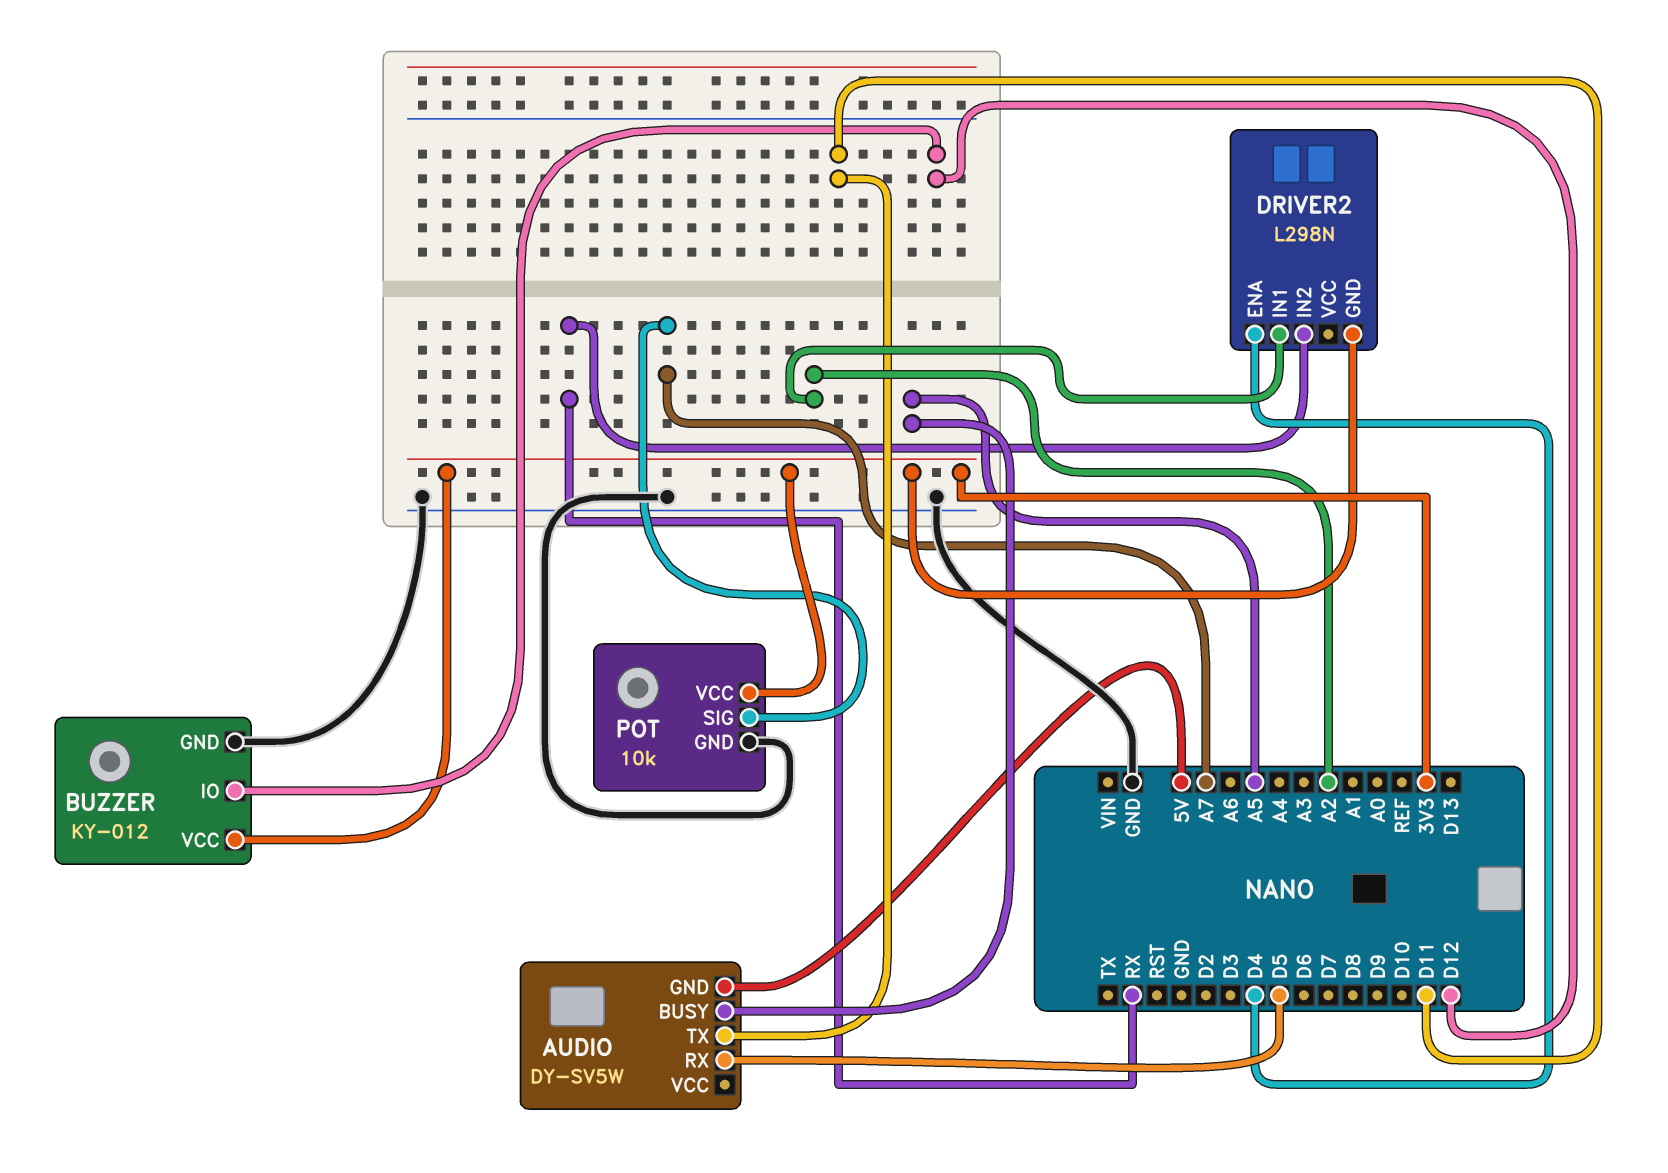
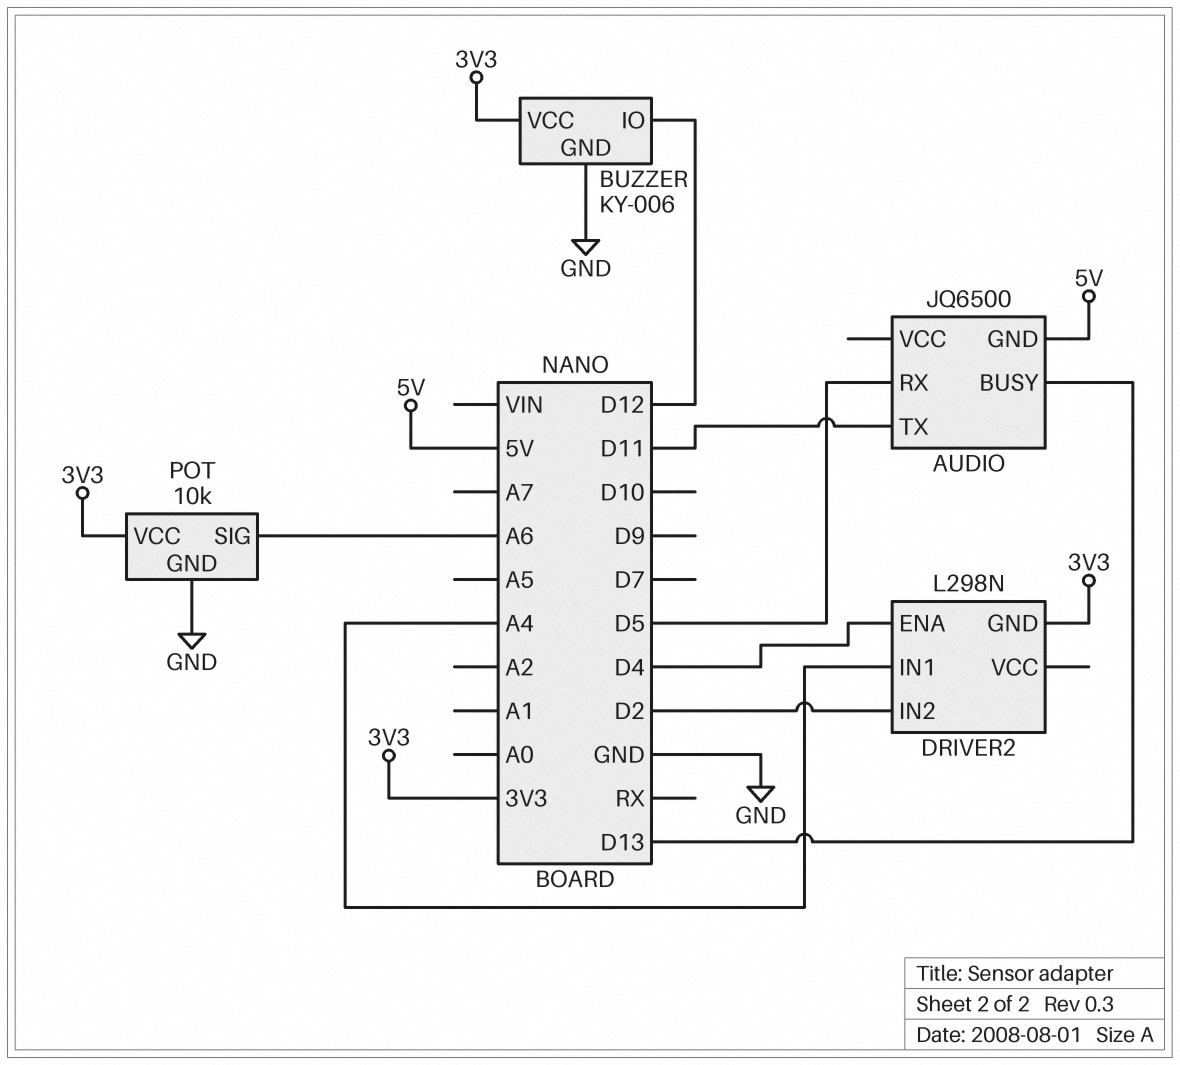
AUDIO: DY-SV5W -> JQ6500
AUDIO pin BUSY: A5 -> D13
BUZZER: KY-012 -> KY-006
DRIVER2 pin IN1: A2 -> A4
DRIVER2 pin IN2: RX -> D2
POT pin SIG: A7 -> A6

